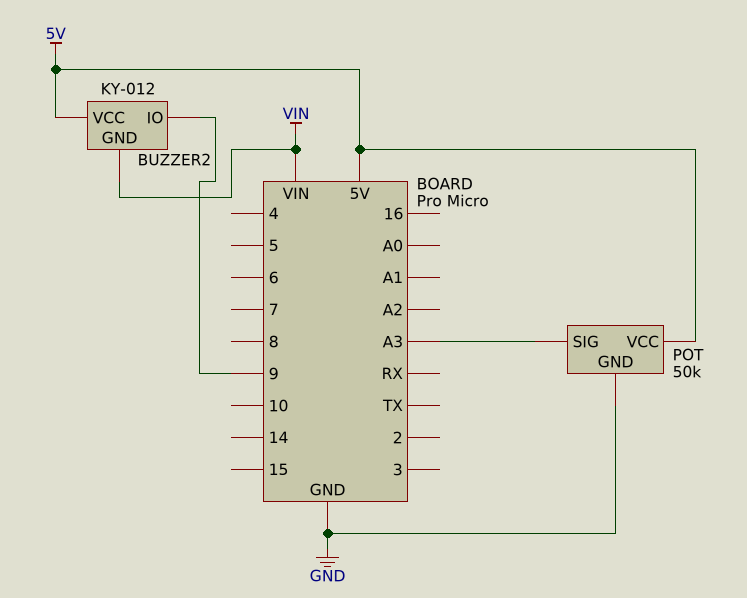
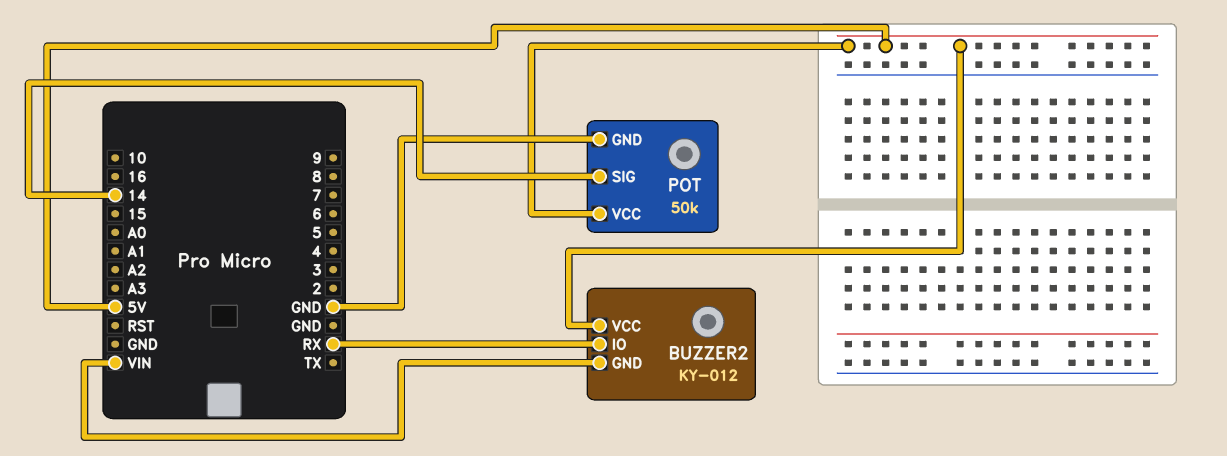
BUZZER2 pin IO: 9 -> RX
POT pin SIG: A3 -> 14

